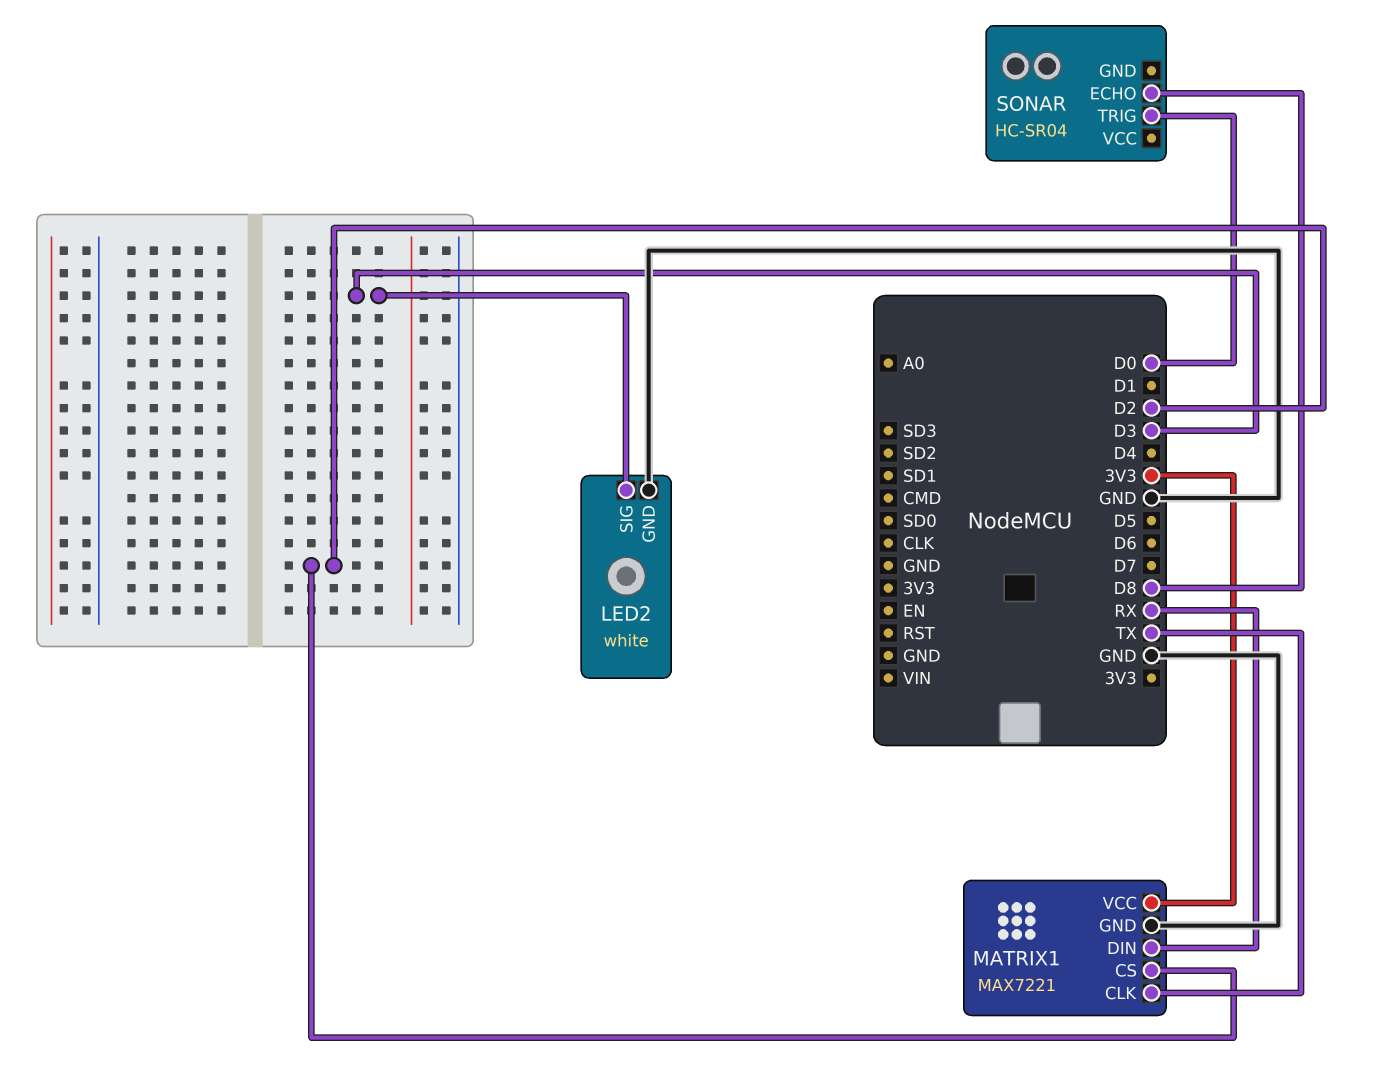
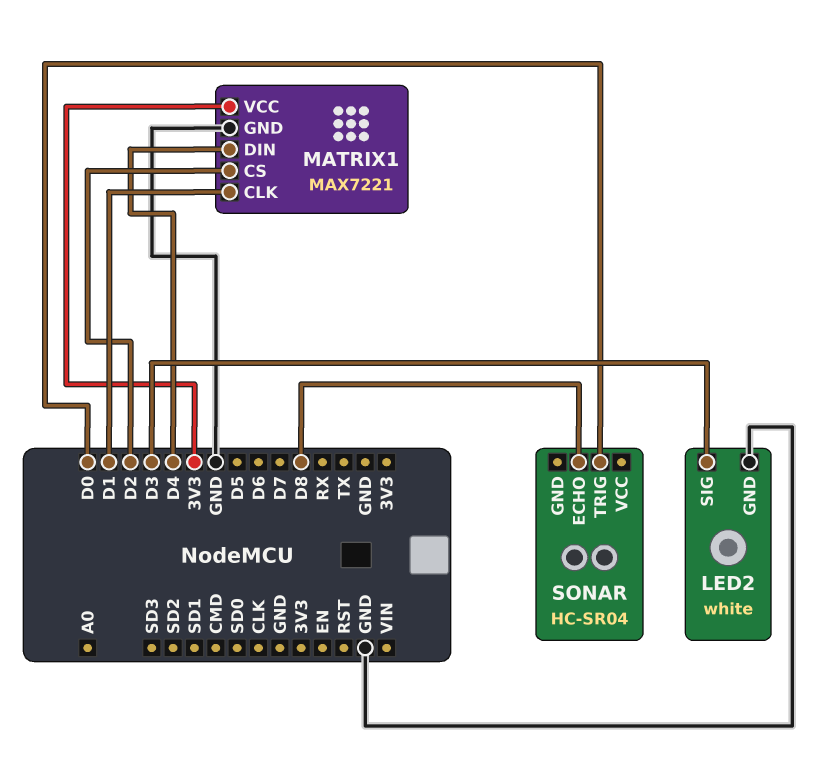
MATRIX1 pin CLK: TX -> D1
MATRIX1 pin DIN: RX -> D4

